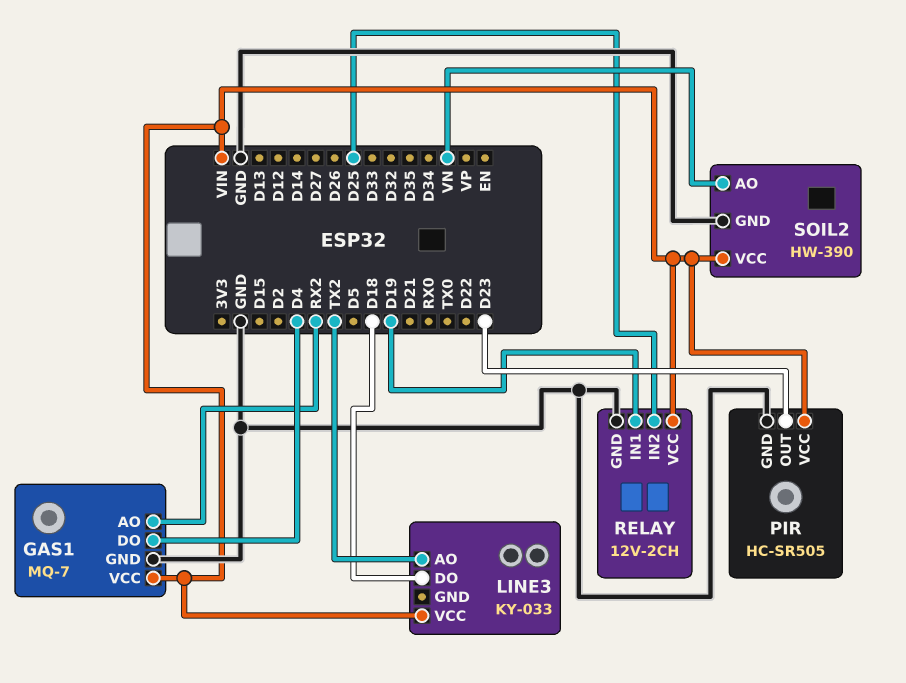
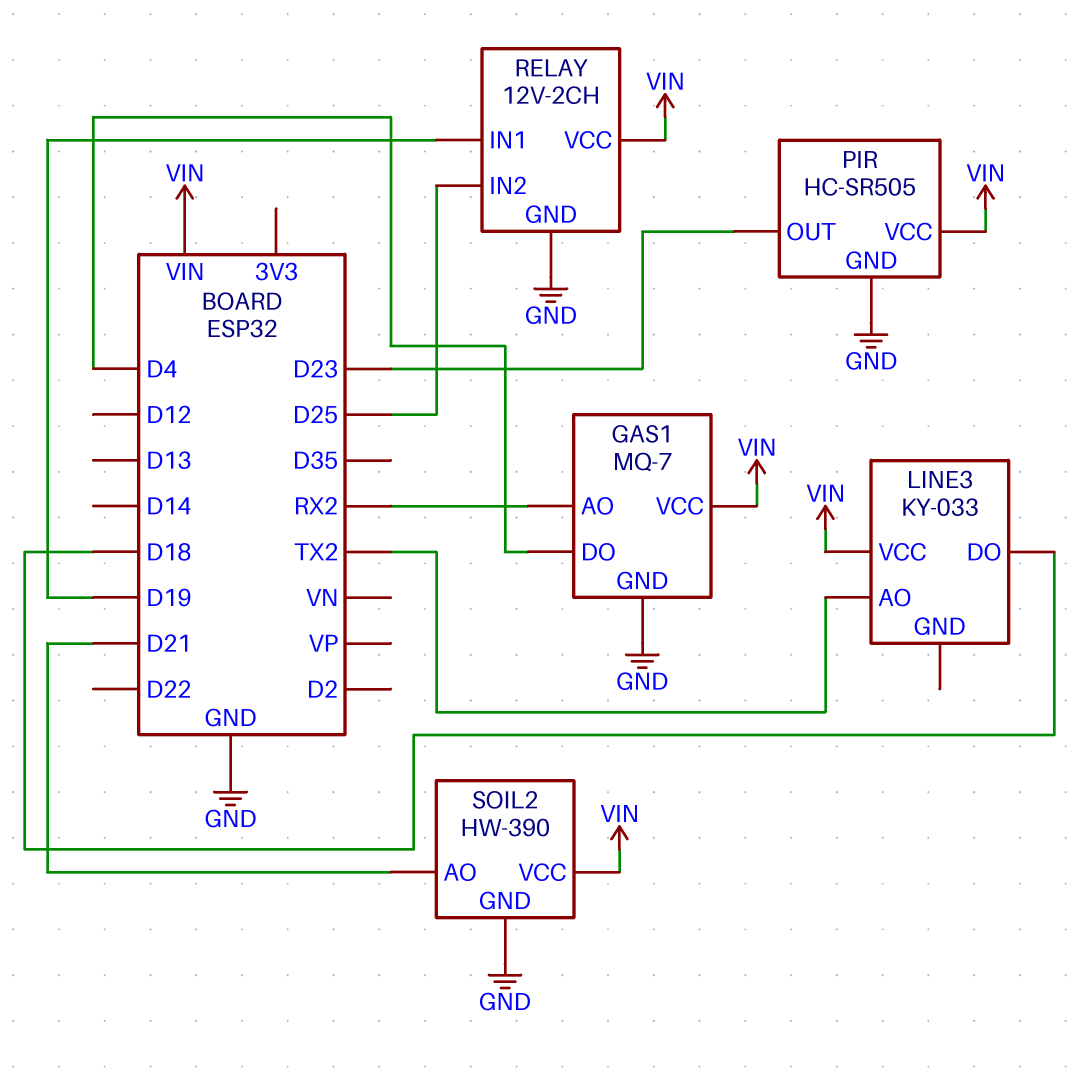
SOIL2 pin AO: VN -> D21

